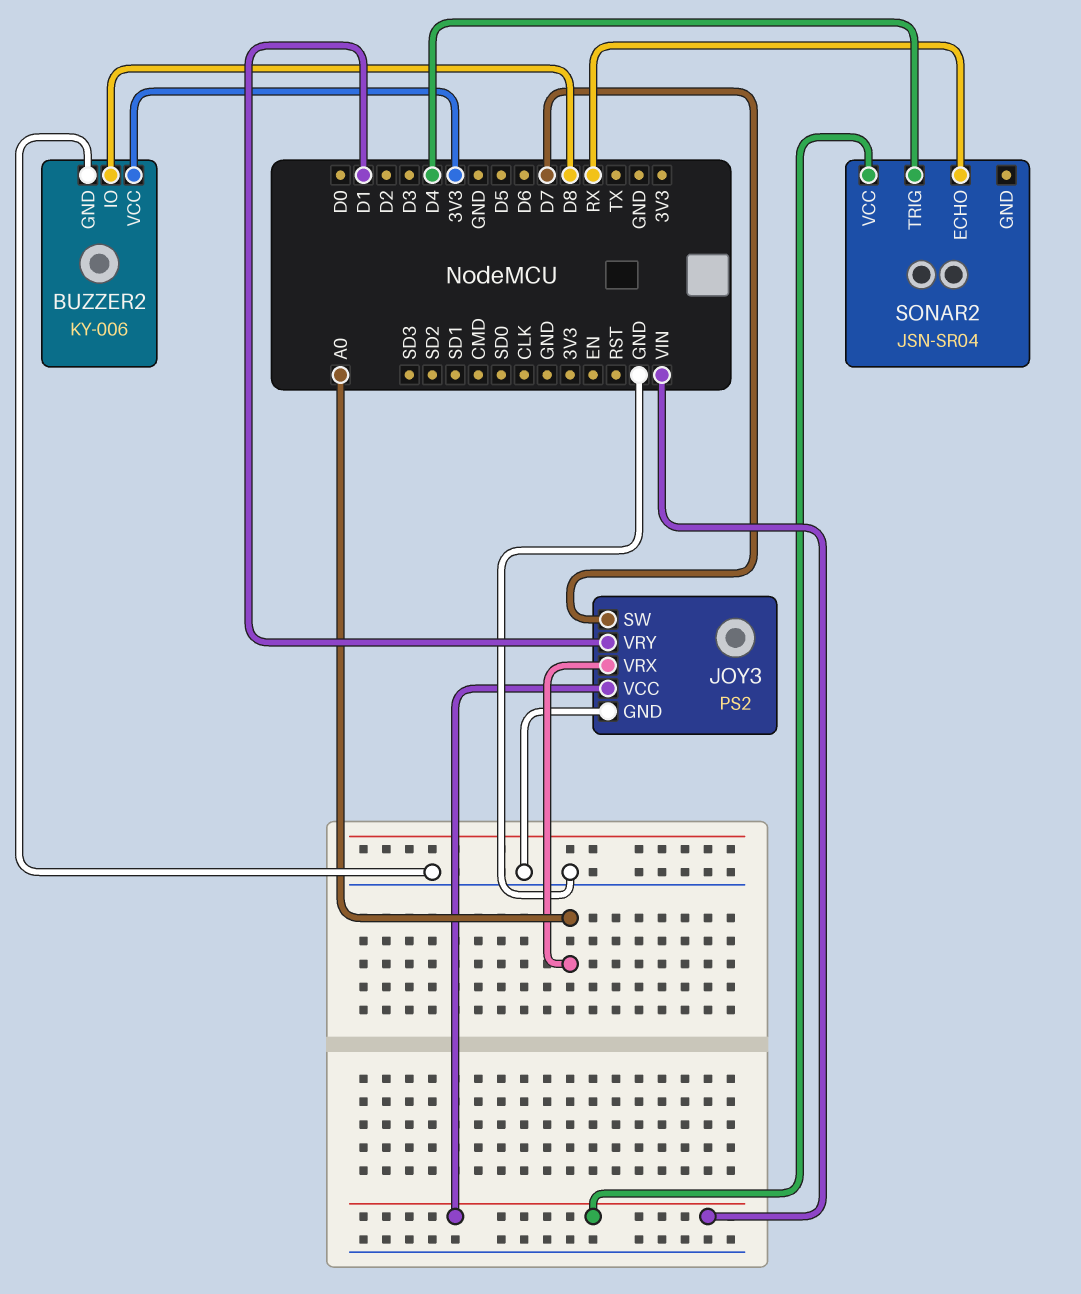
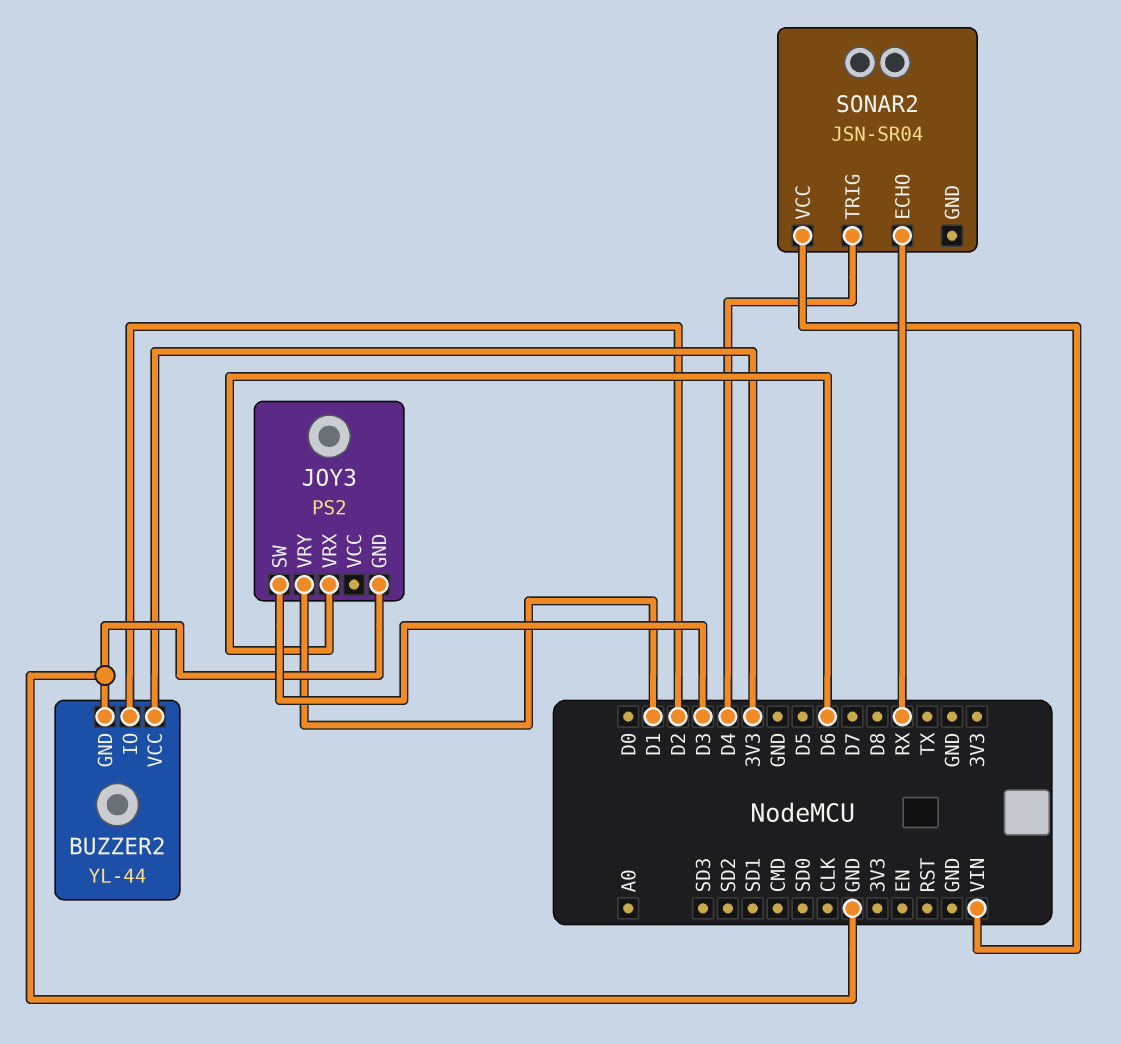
BUZZER2: KY-006 -> YL-44
BUZZER2 pin IO: D8 -> D2
JOY3 pin SW: D7 -> D3
JOY3 pin VCC: VIN -> none
JOY3 pin VRX: A0 -> D6

